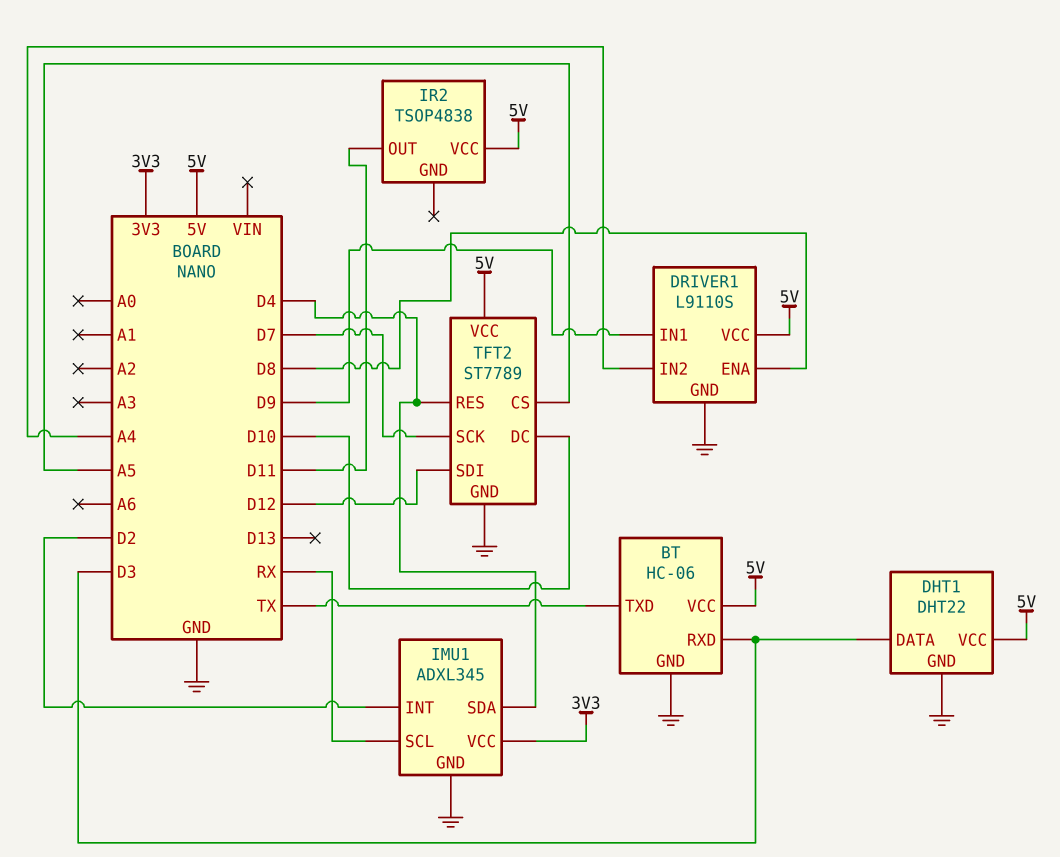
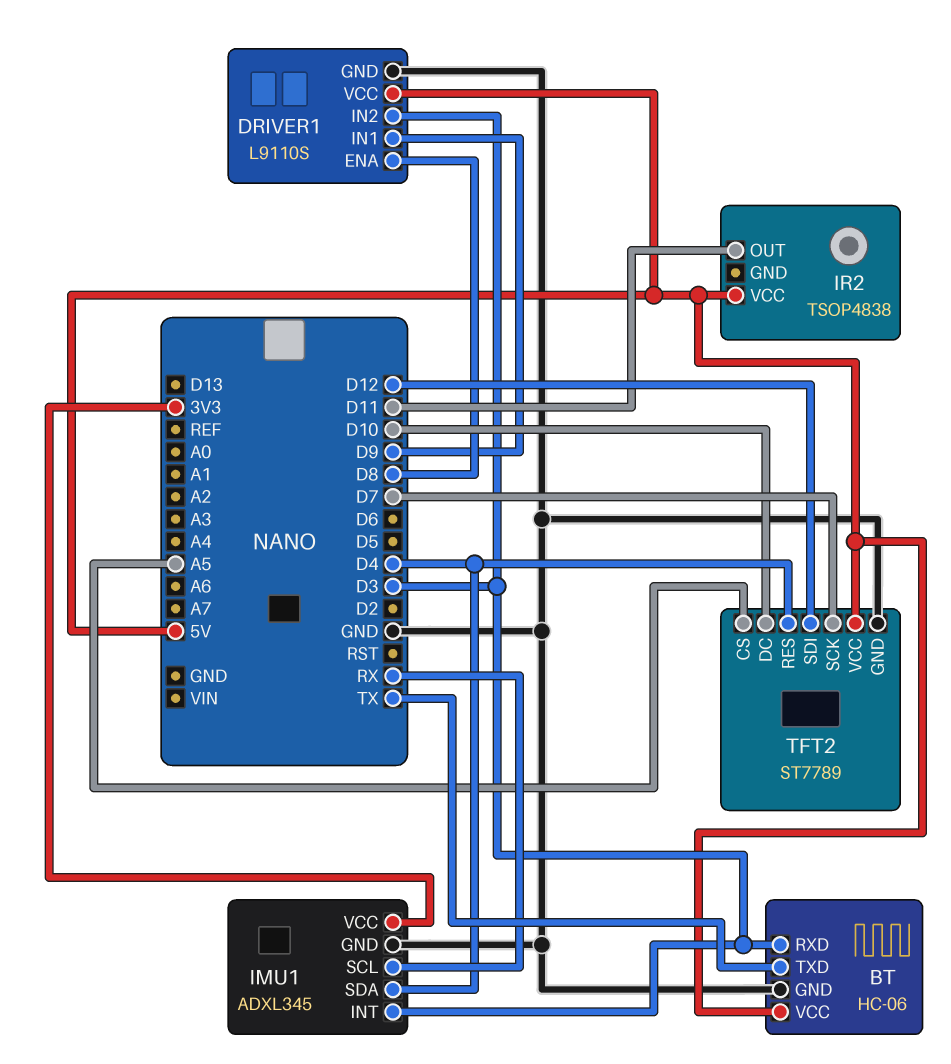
DHT1: DHT22 -> none
DHT1 pin DATA: D3 -> none
DHT1 pin GND: GND -> none
DHT1 pin VCC: 5V -> none
DRIVER1 pin IN2: A4 -> D3
IMU1 pin INT: D2 -> D3

